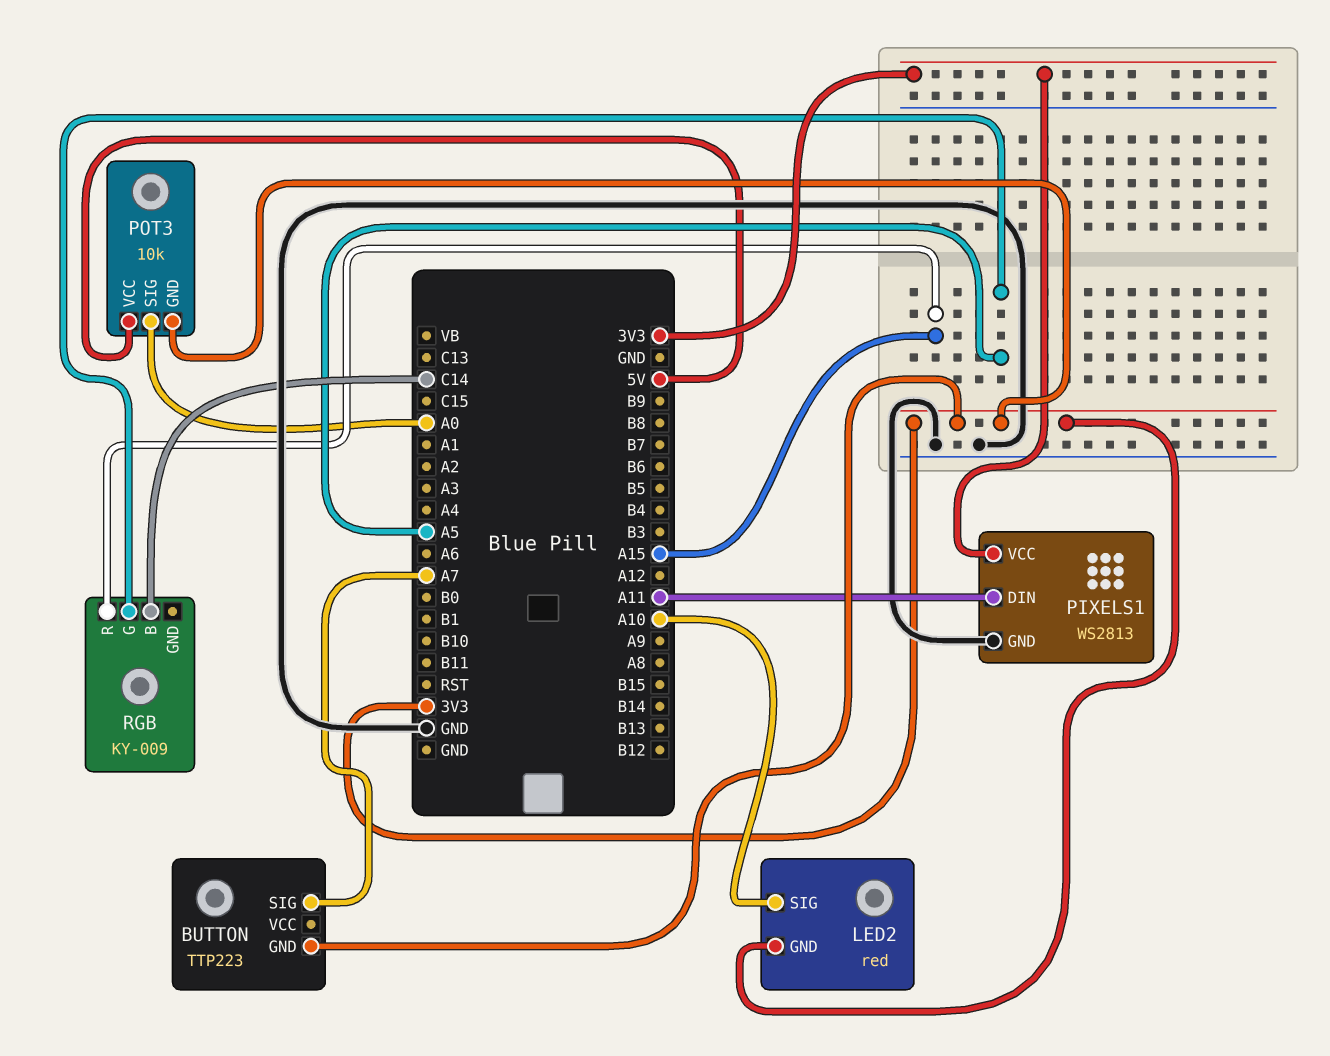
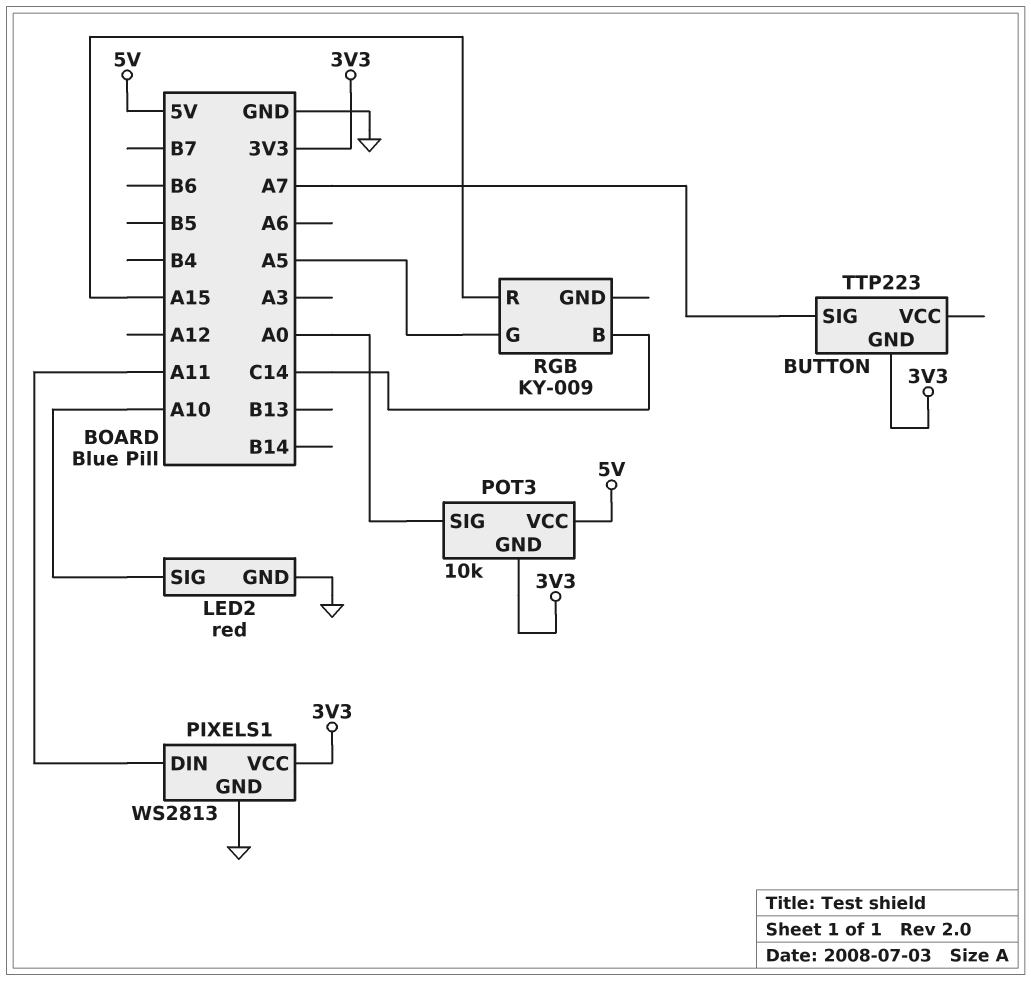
LED2 pin GND: 3V3 -> GND

